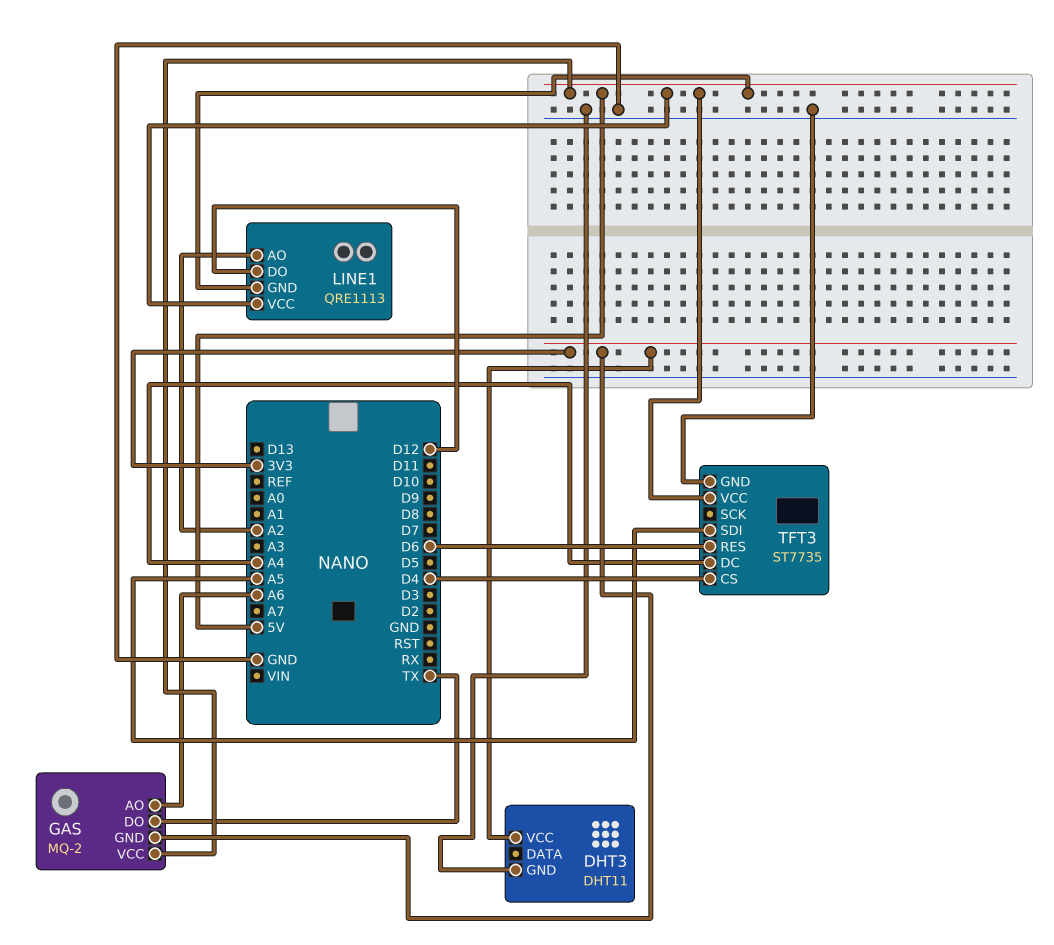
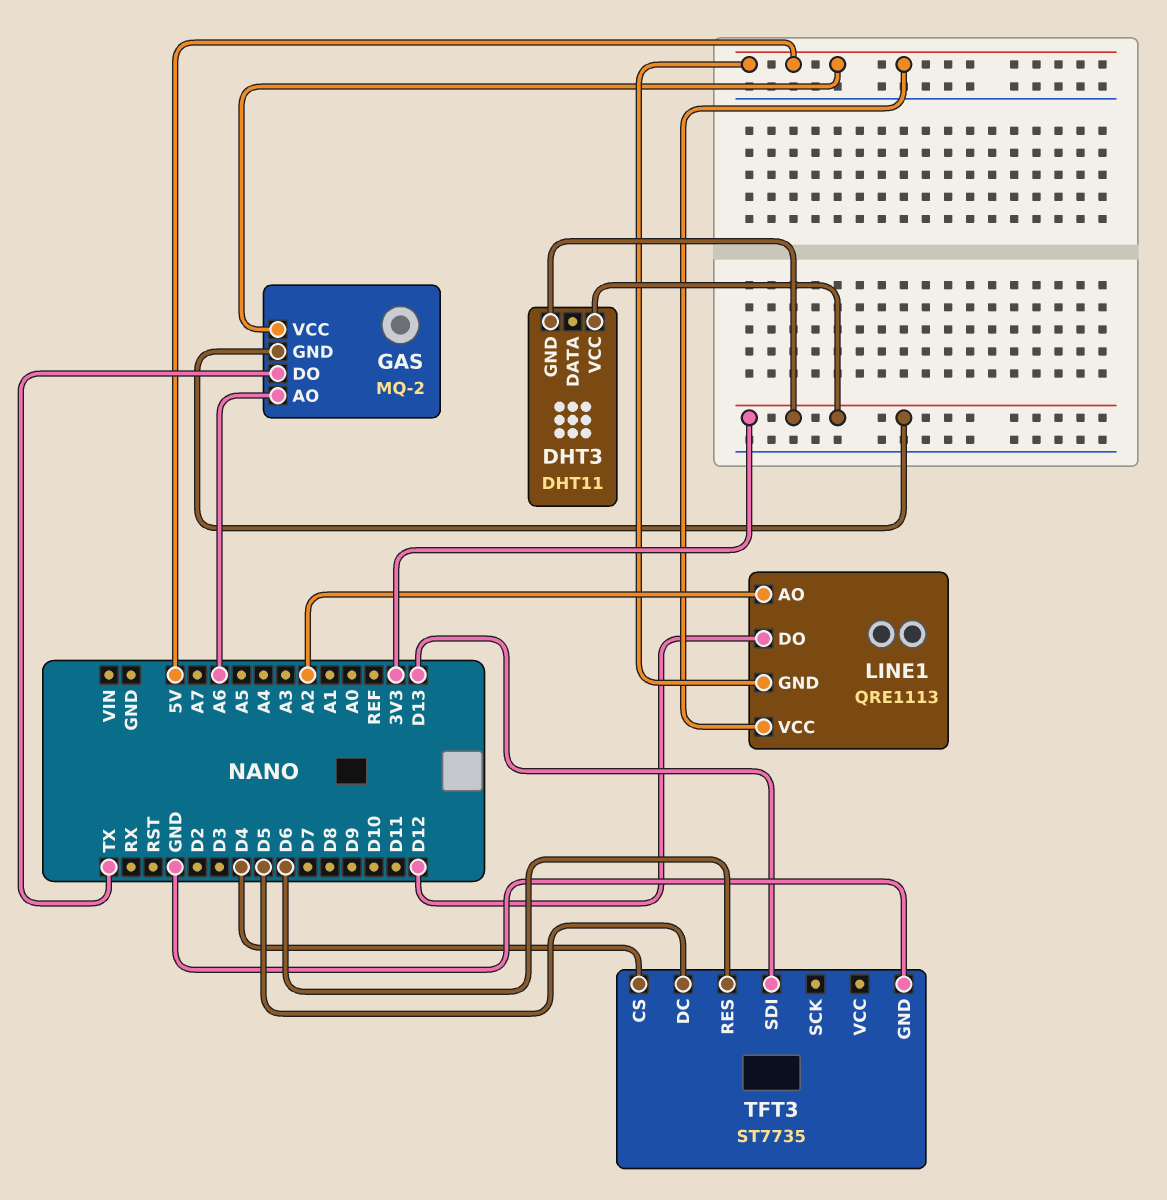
DHT3 pin GND: GND -> 3V3
TFT3 pin DC: A4 -> D5
TFT3 pin SDI: A5 -> D13
TFT3 pin VCC: 5V -> none

